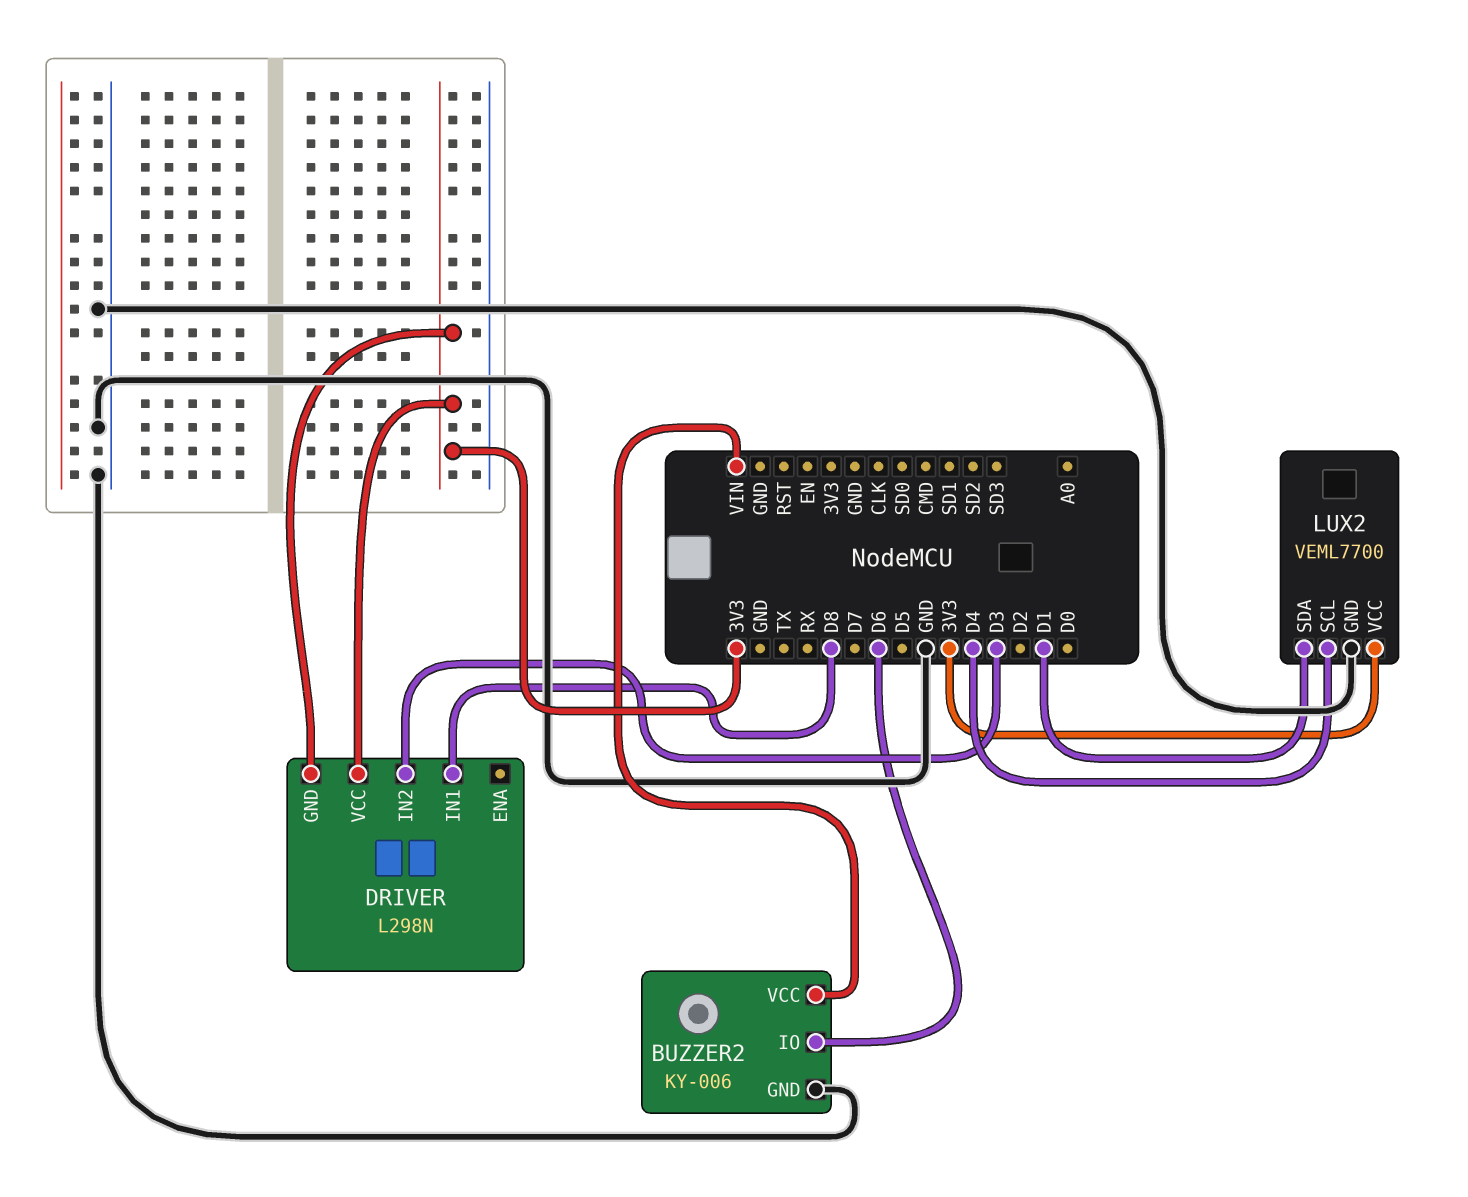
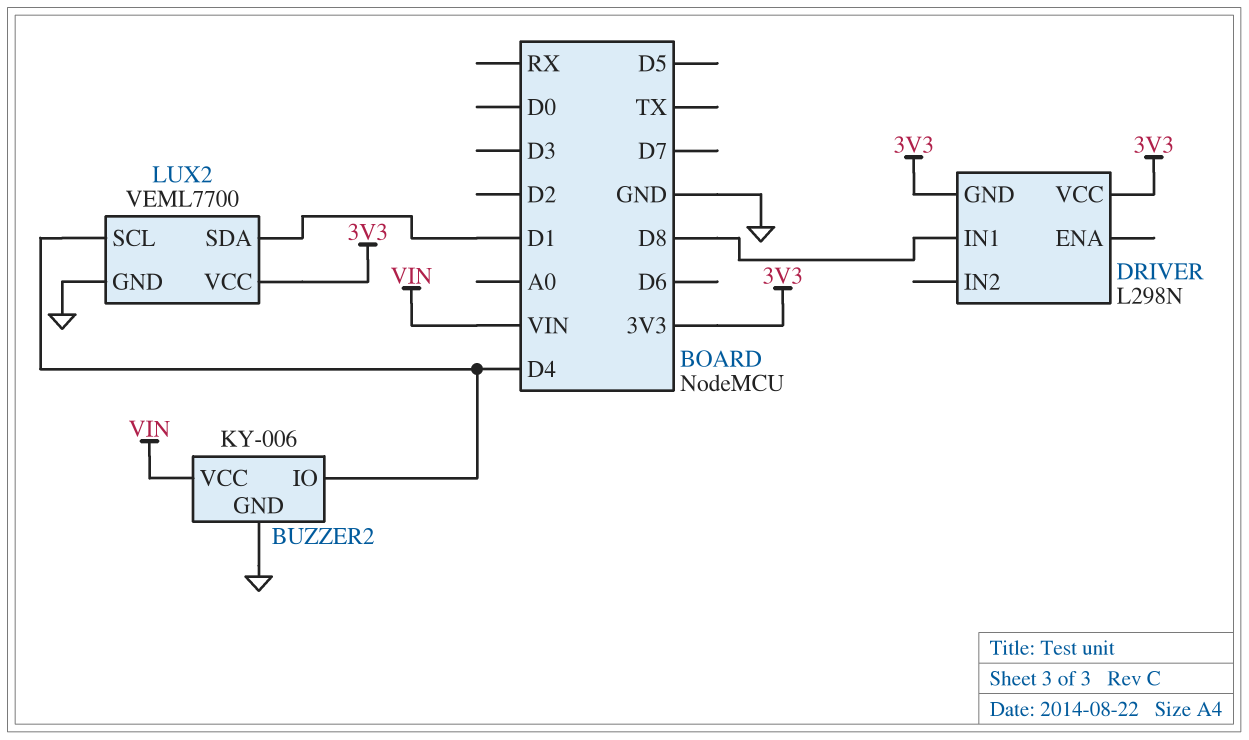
BUZZER2 pin IO: D6 -> D4
DRIVER pin IN2: D3 -> none

